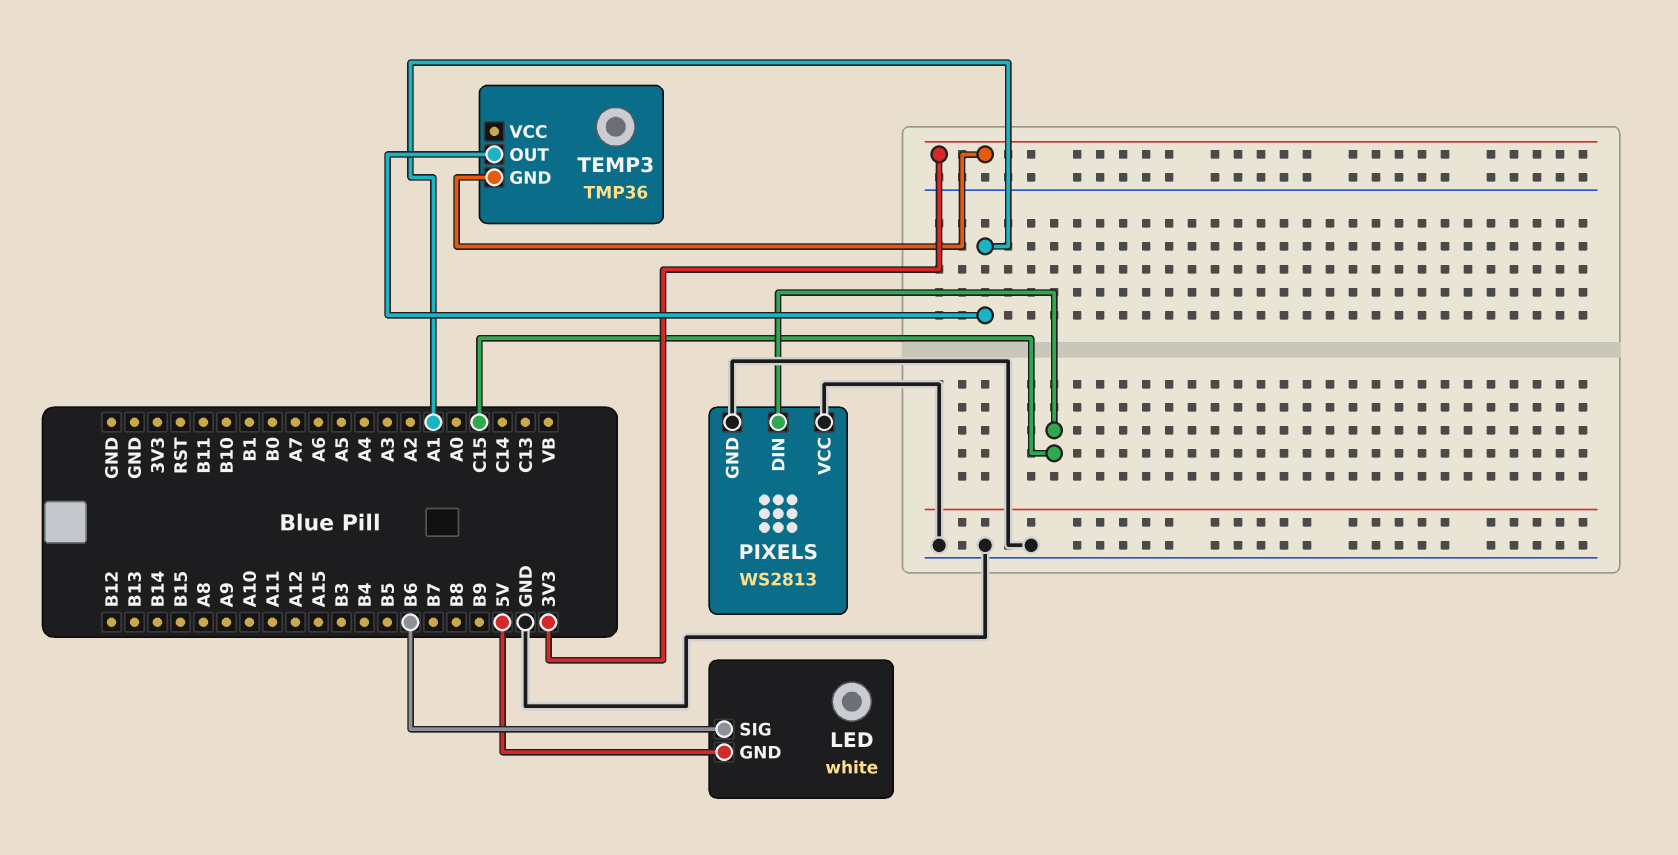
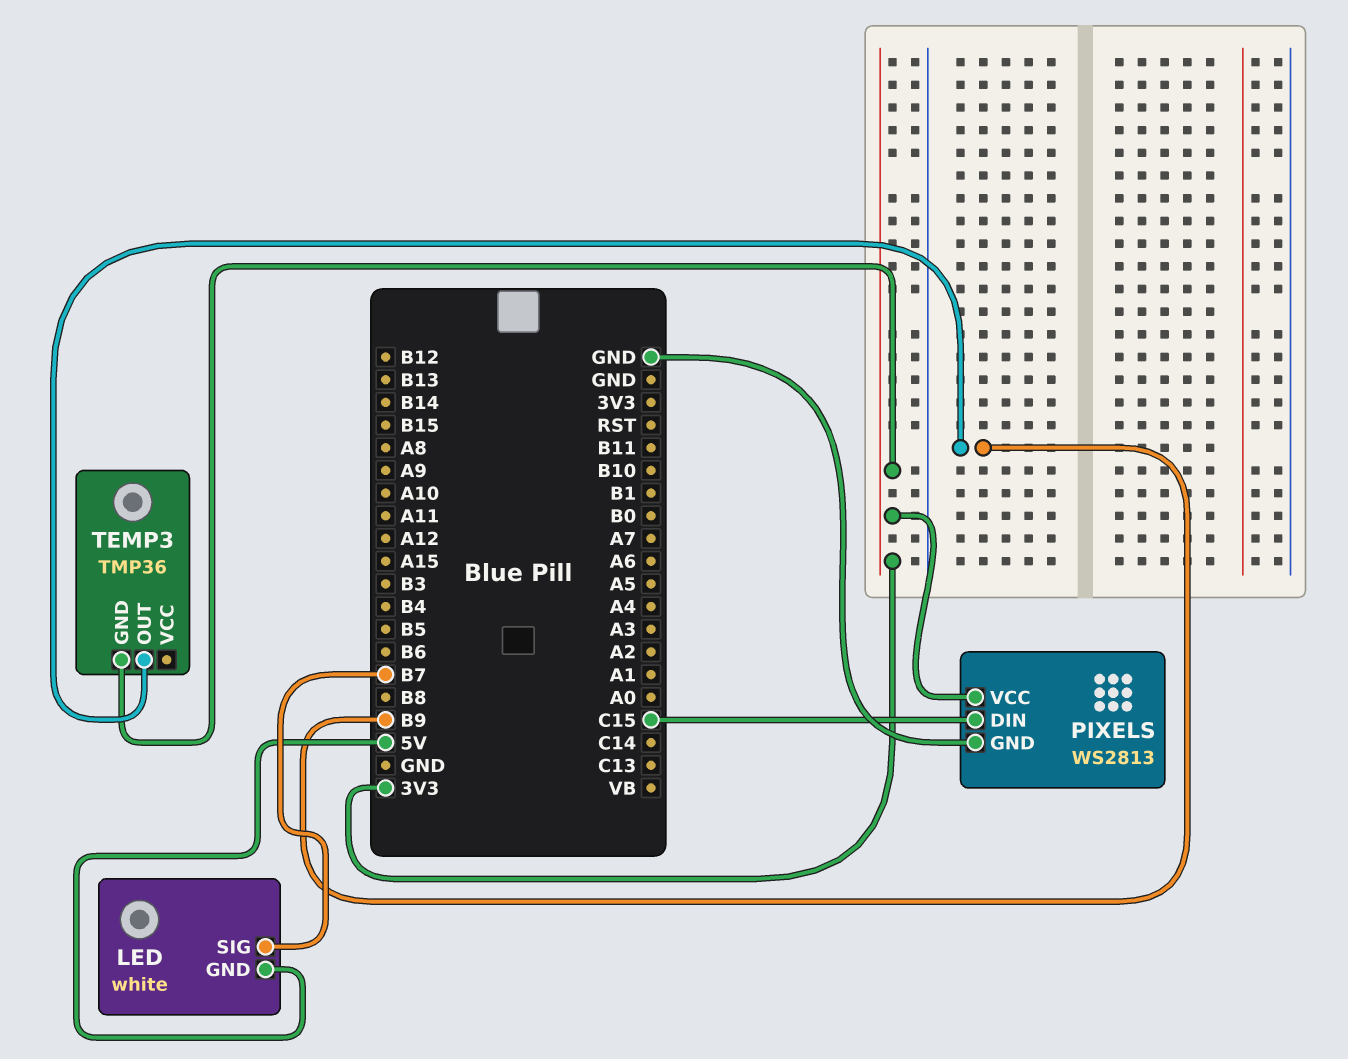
LED pin SIG: B6 -> B7
PIXELS pin VCC: GND -> 3V3
TEMP3 pin OUT: A1 -> B9

